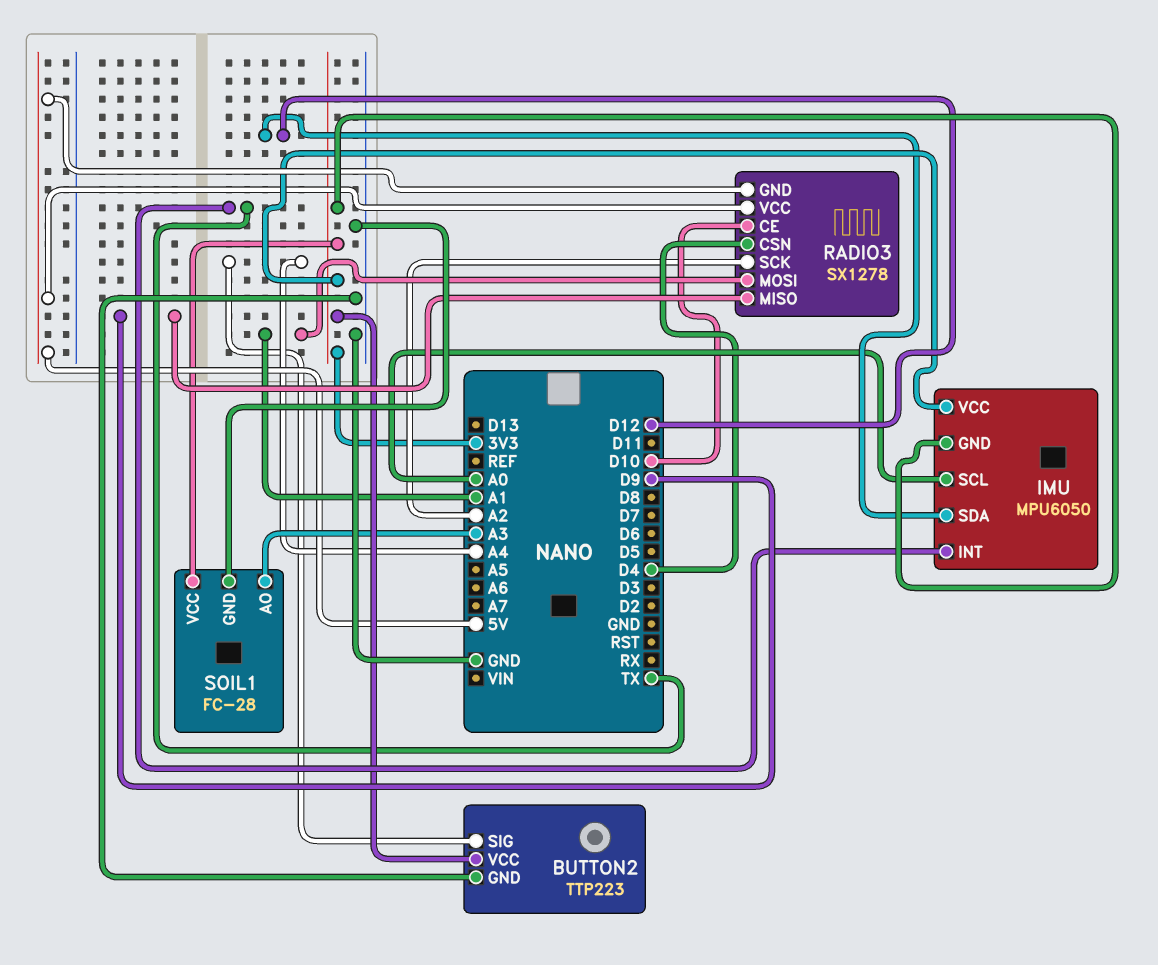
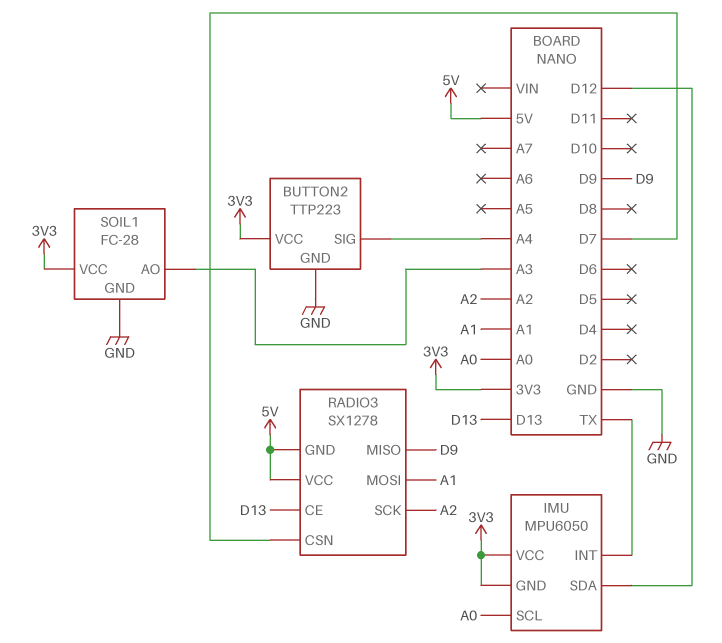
RADIO3 pin CE: D10 -> D13
RADIO3 pin CSN: D4 -> D7

